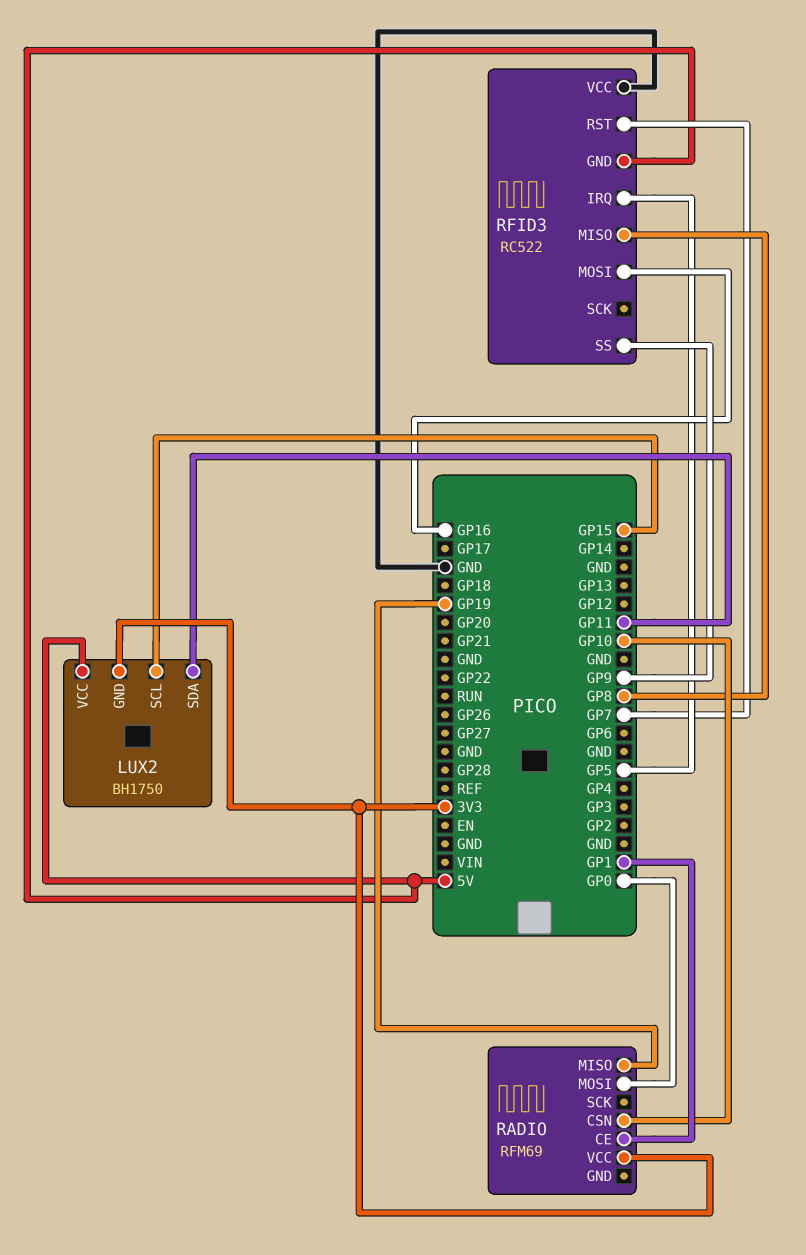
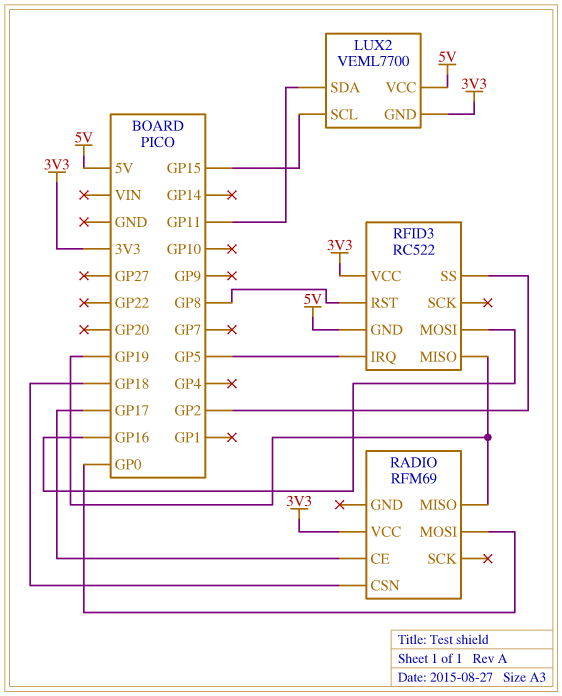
LUX2: BH1750 -> VEML7700
RADIO pin CE: GP1 -> GP17
RADIO pin CSN: GP10 -> GP18
RFID3 pin MISO: GP8 -> GP19
RFID3 pin RST: GP7 -> GP8
RFID3 pin SS: GP9 -> GP2
RFID3 pin VCC: GND -> 3V3

